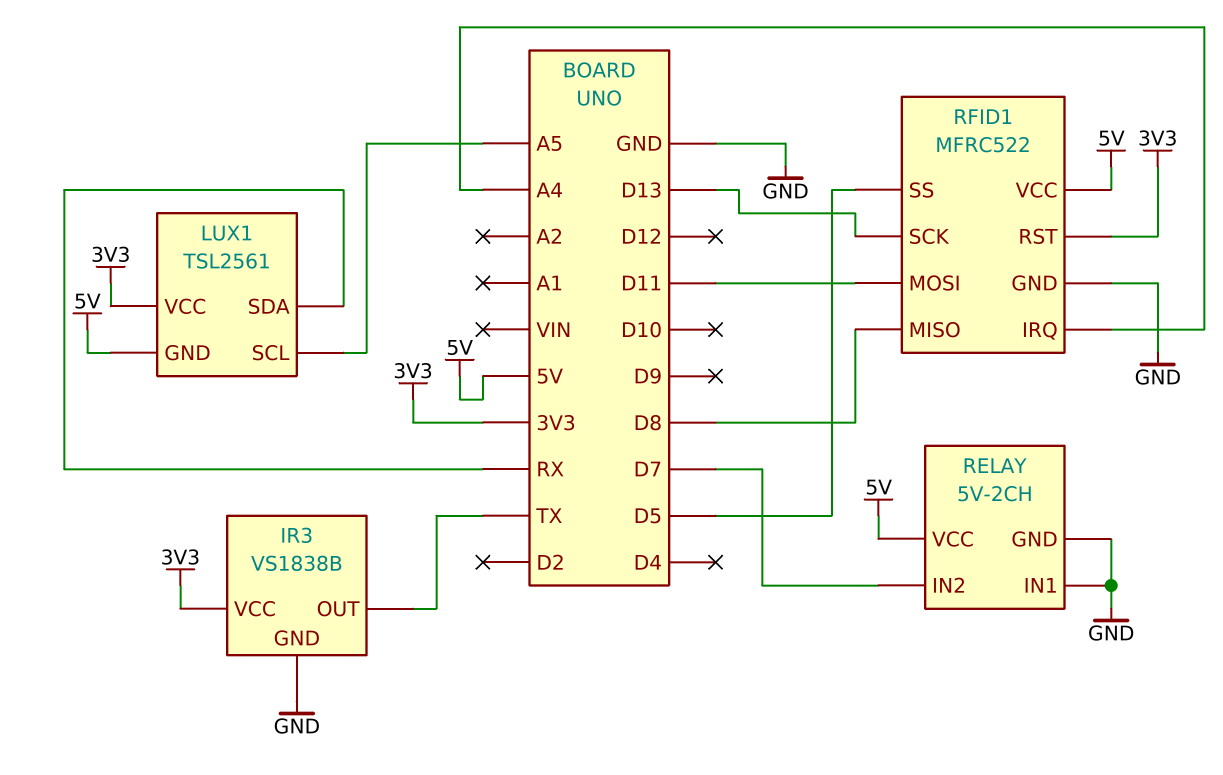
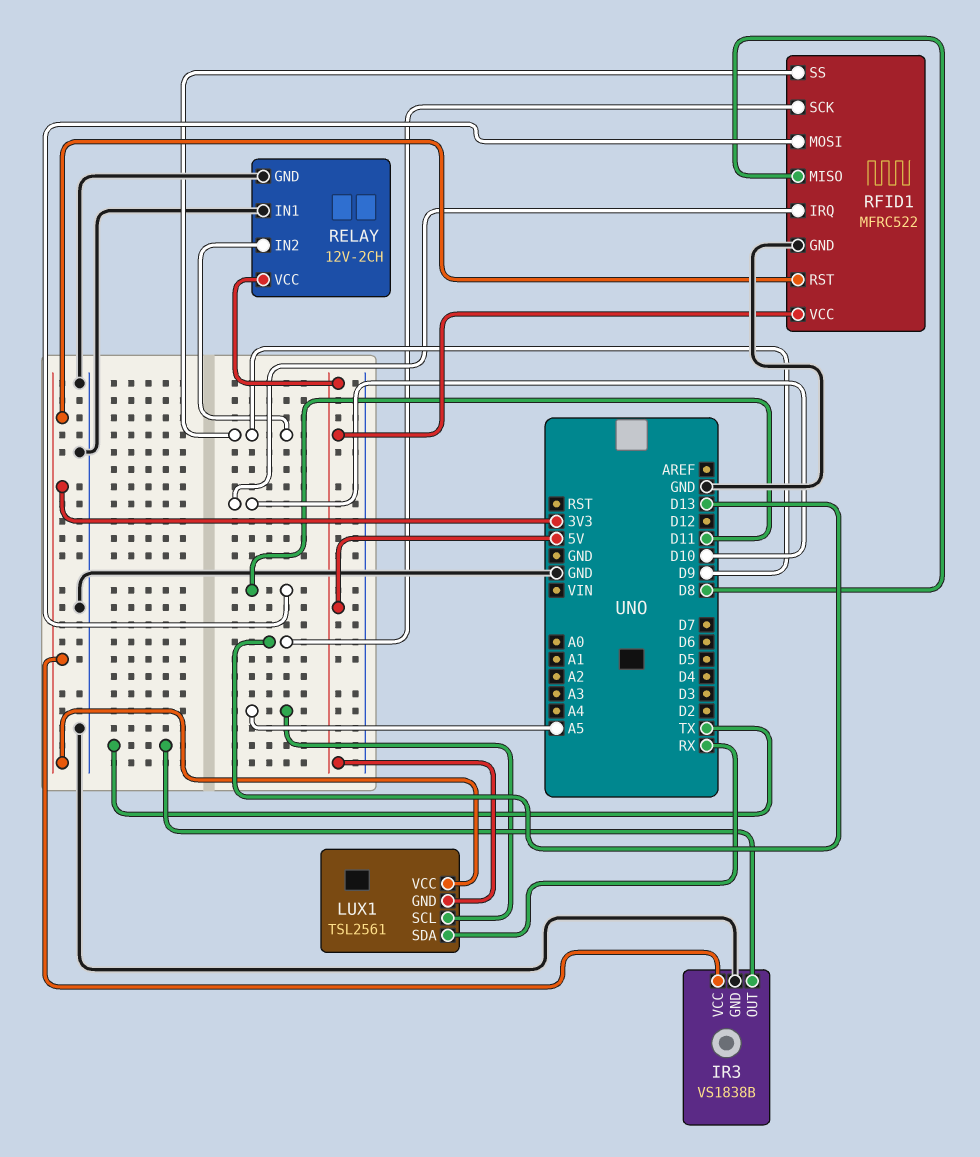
RELAY: 5V-2CH -> 12V-2CH
RELAY pin IN2: D7 -> D9
RFID1 pin IRQ: A4 -> D10
RFID1 pin SS: D5 -> D9

